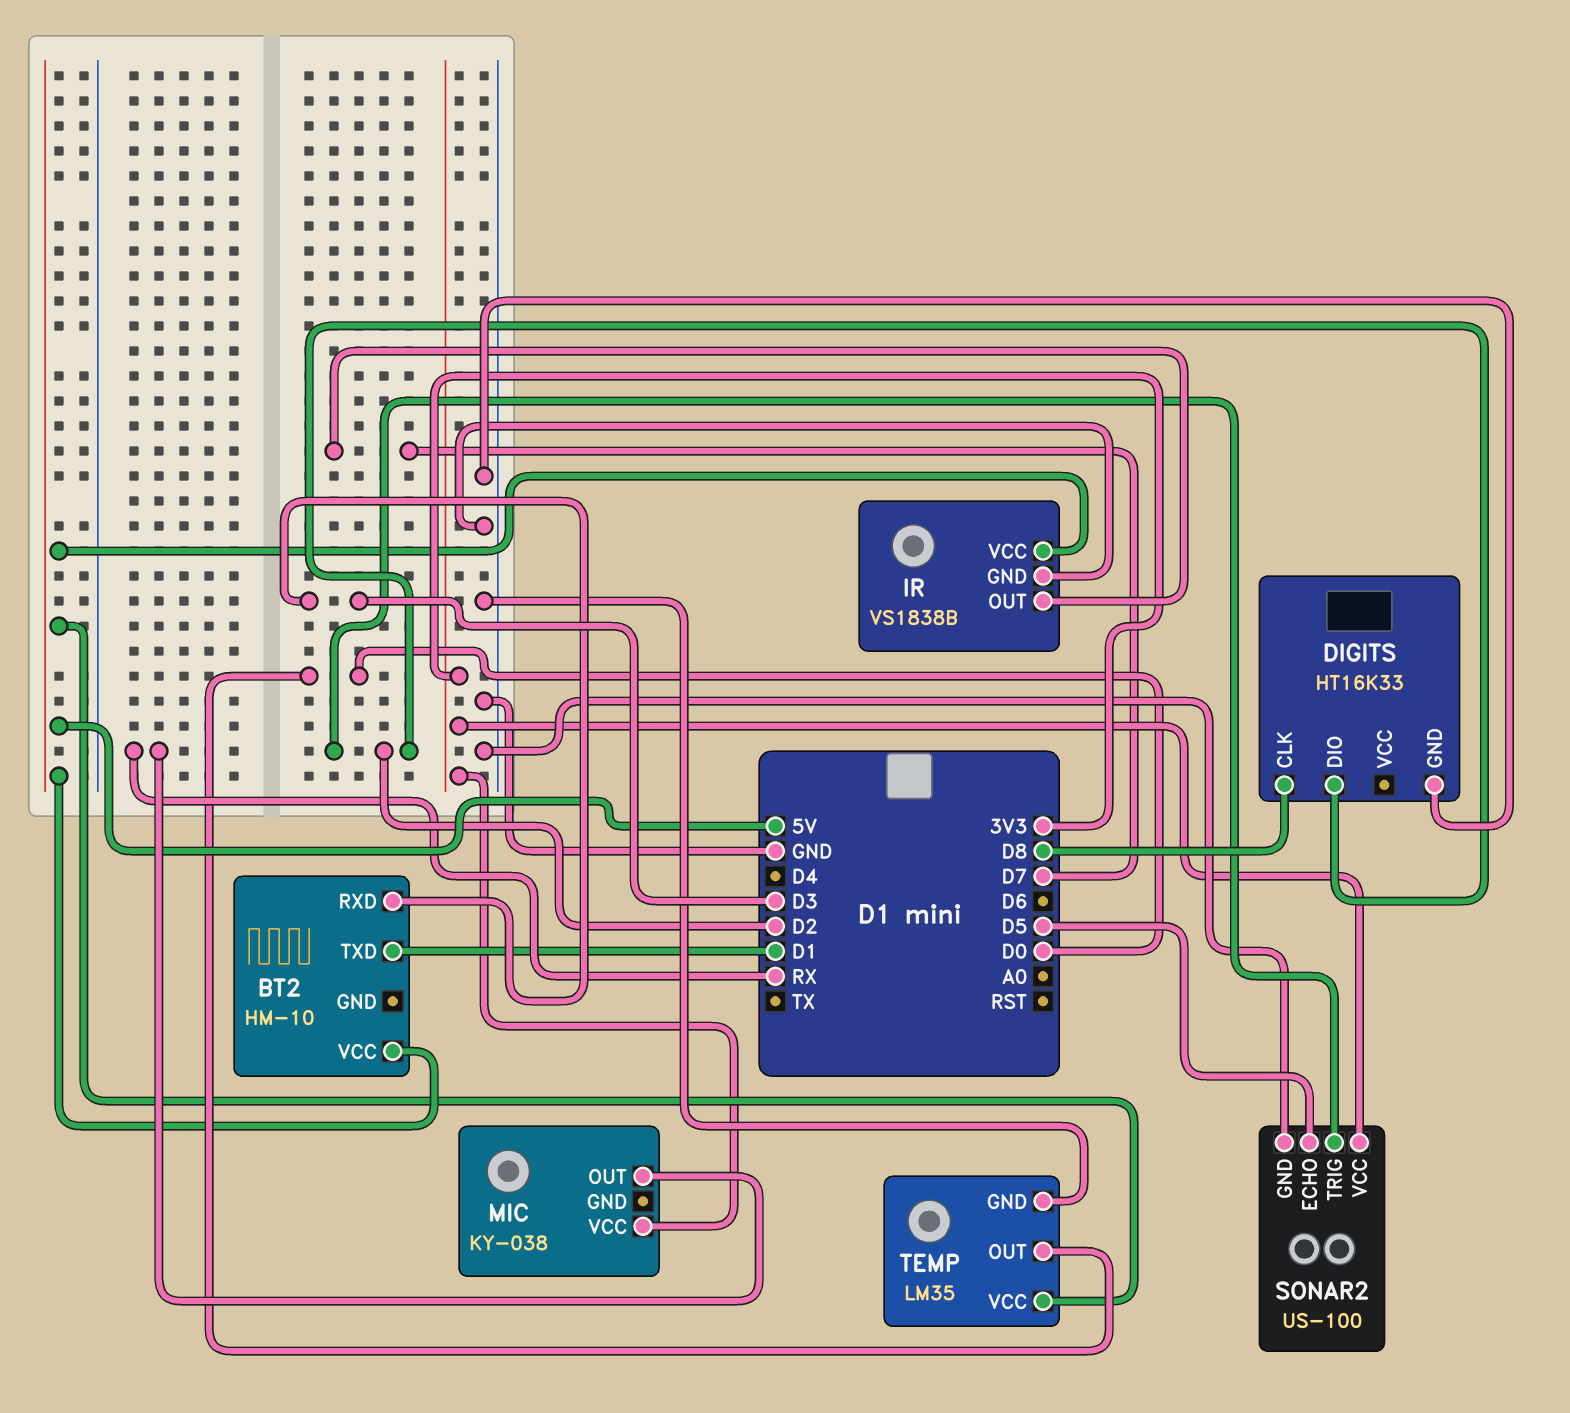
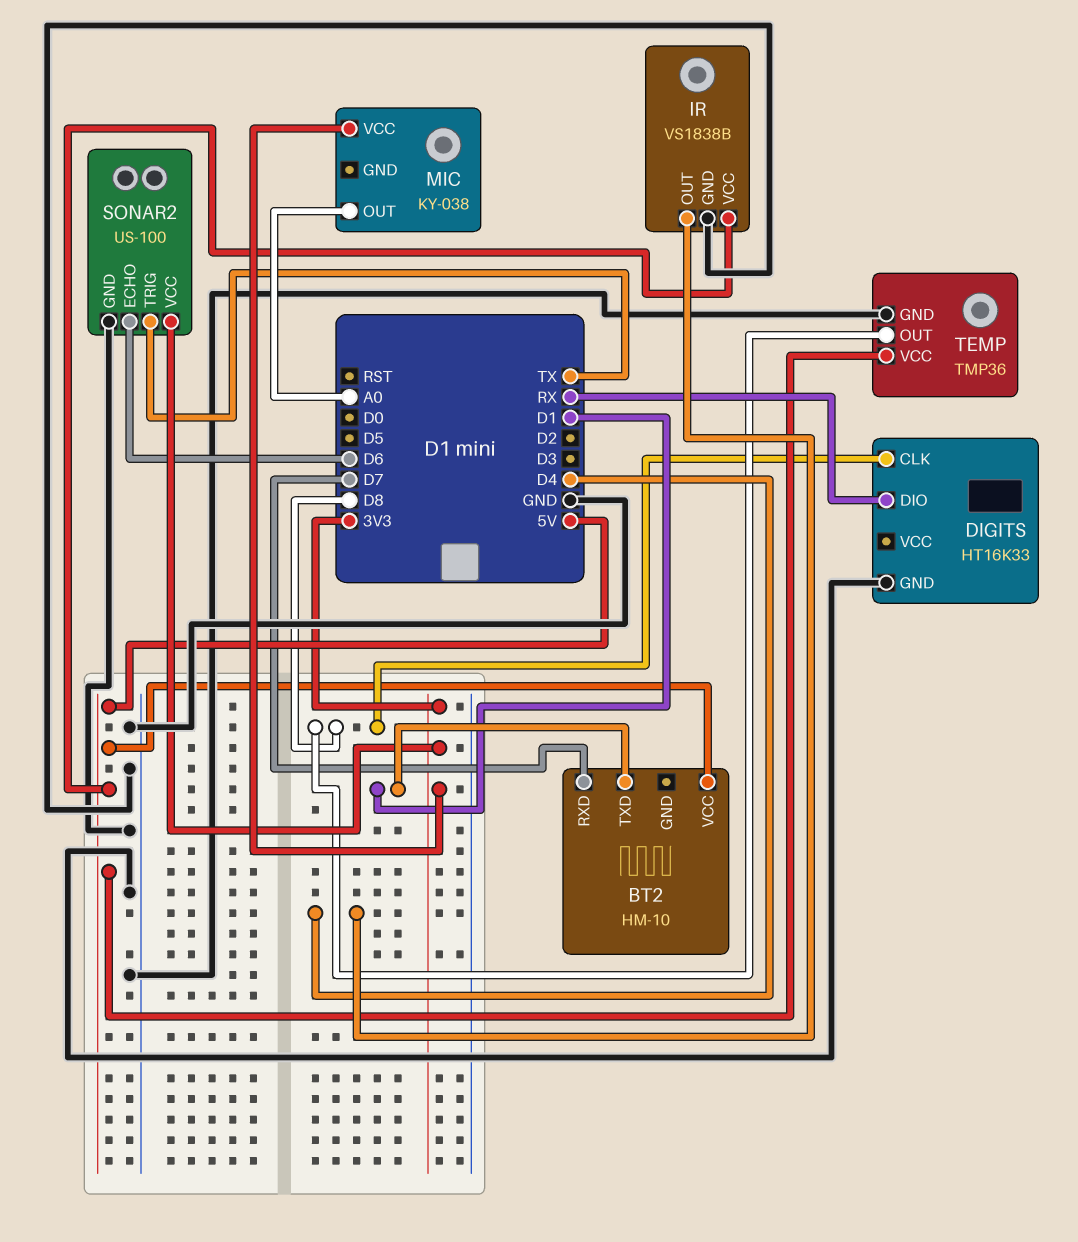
BT2 pin RXD: D3 -> D7
DIGITS pin DIO: D2 -> RX
IR pin OUT: D7 -> D4
MIC pin OUT: RX -> A0
SONAR2 pin ECHO: D5 -> D6
SONAR2 pin TRIG: D2 -> TX
TEMP: LM35 -> TMP36
TEMP pin OUT: D0 -> D8

